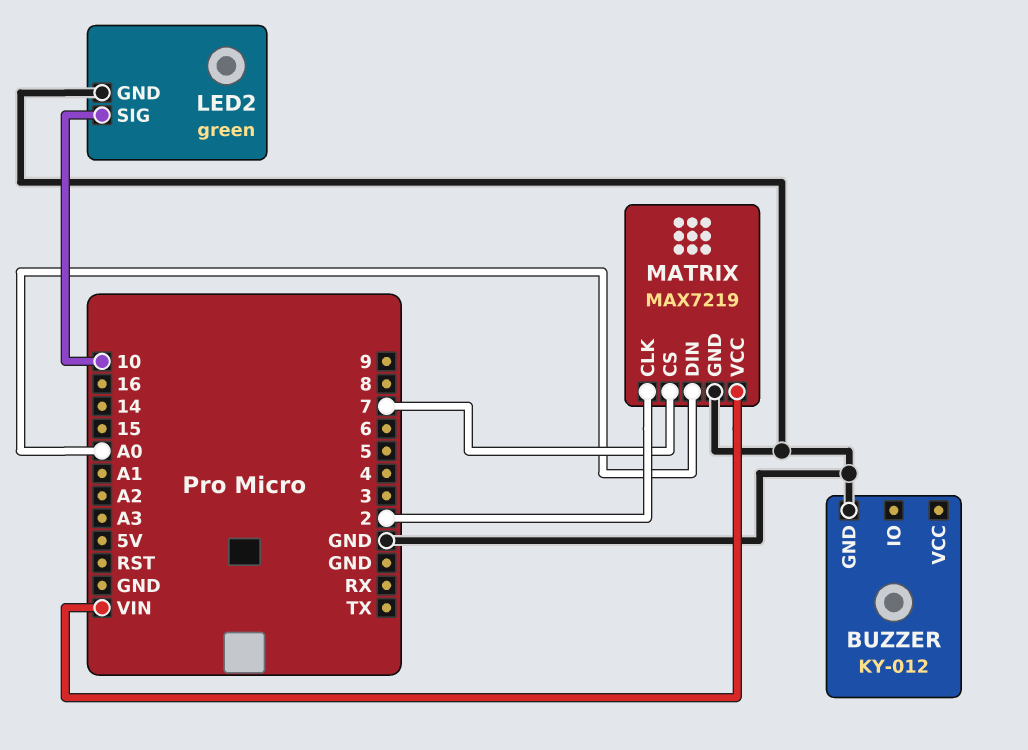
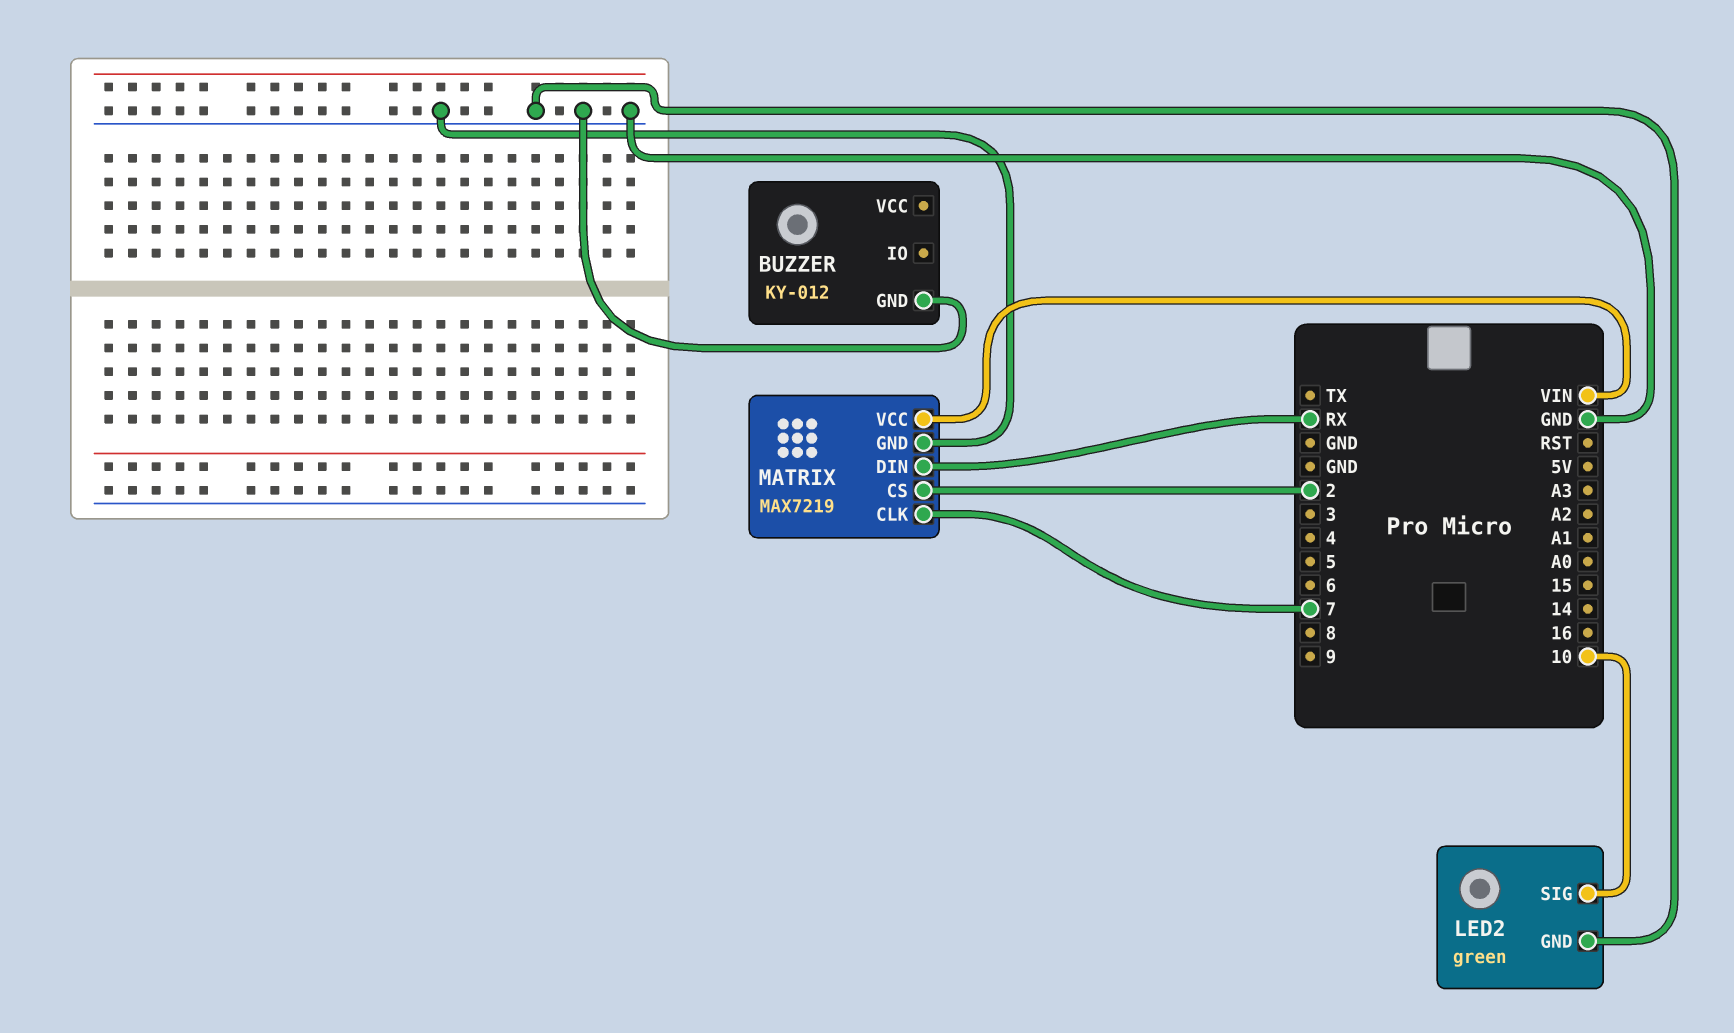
MATRIX pin CLK: 2 -> 7
MATRIX pin CS: 7 -> 2
MATRIX pin DIN: A0 -> RX

